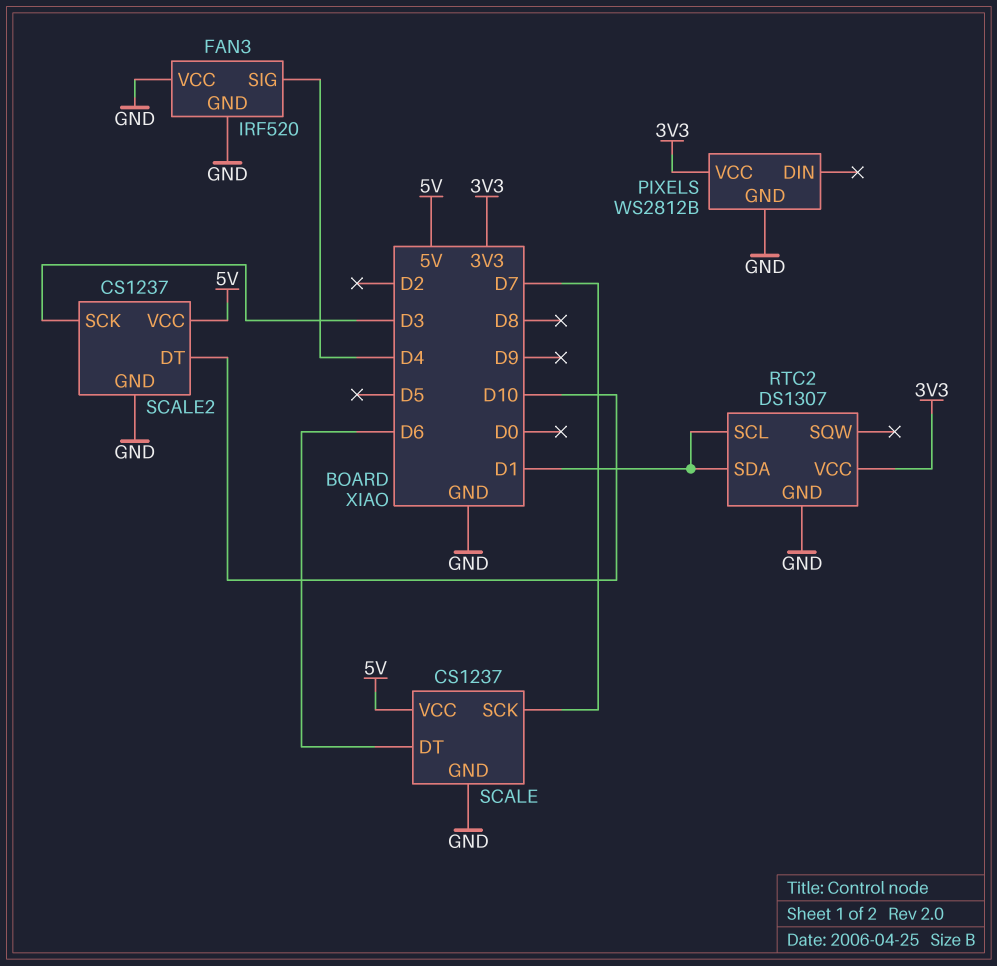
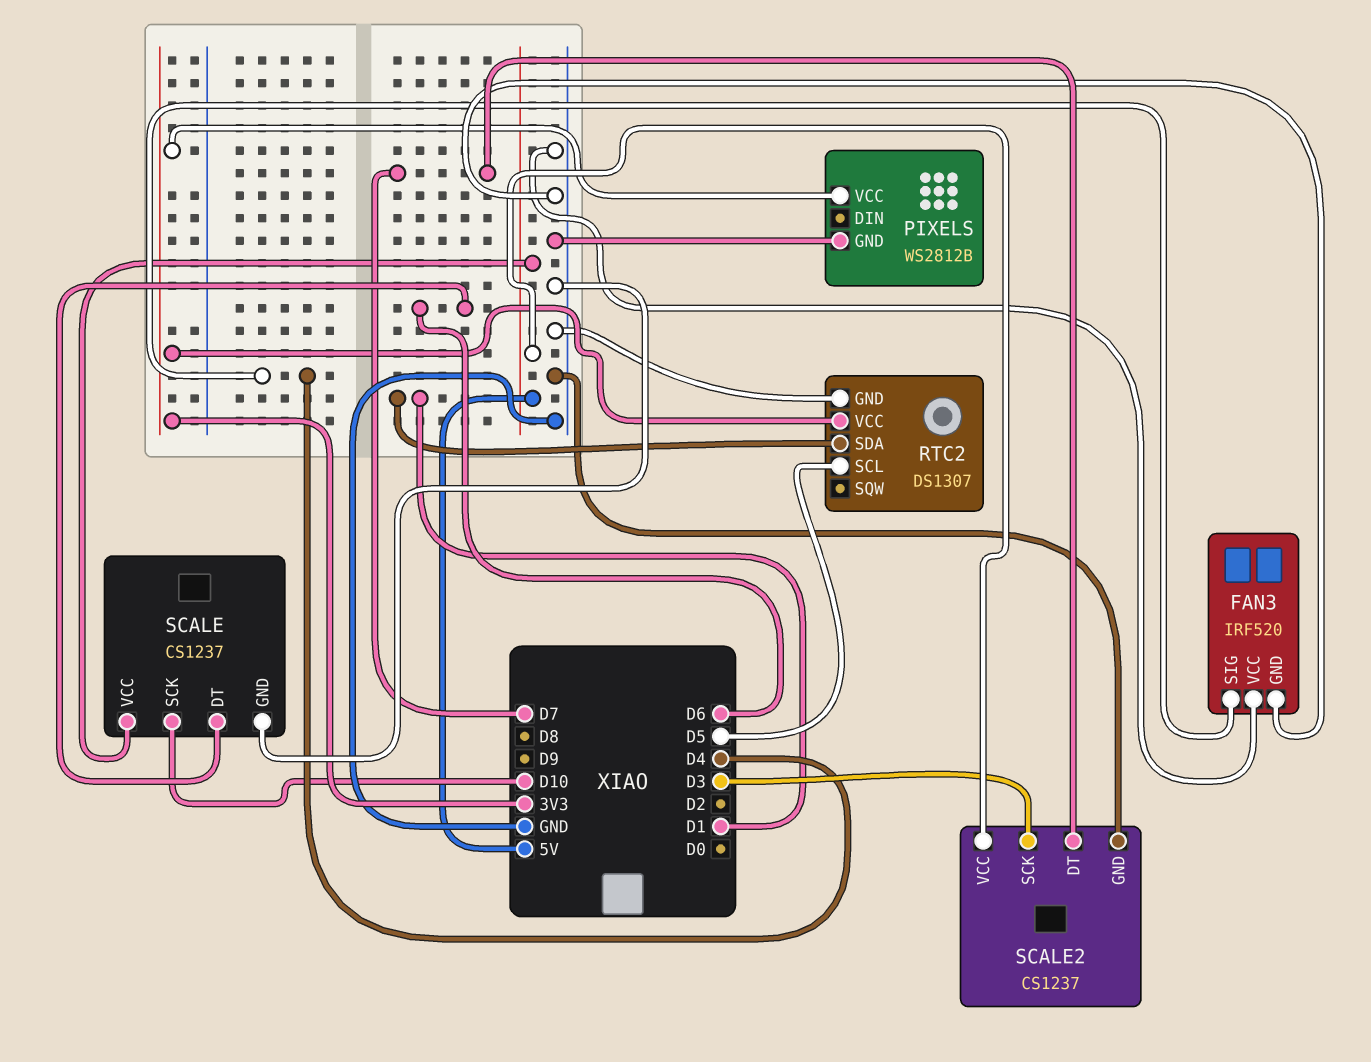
RTC2 pin SCL: D1 -> D5
SCALE pin SCK: D7 -> D10
SCALE2 pin DT: D10 -> D7

